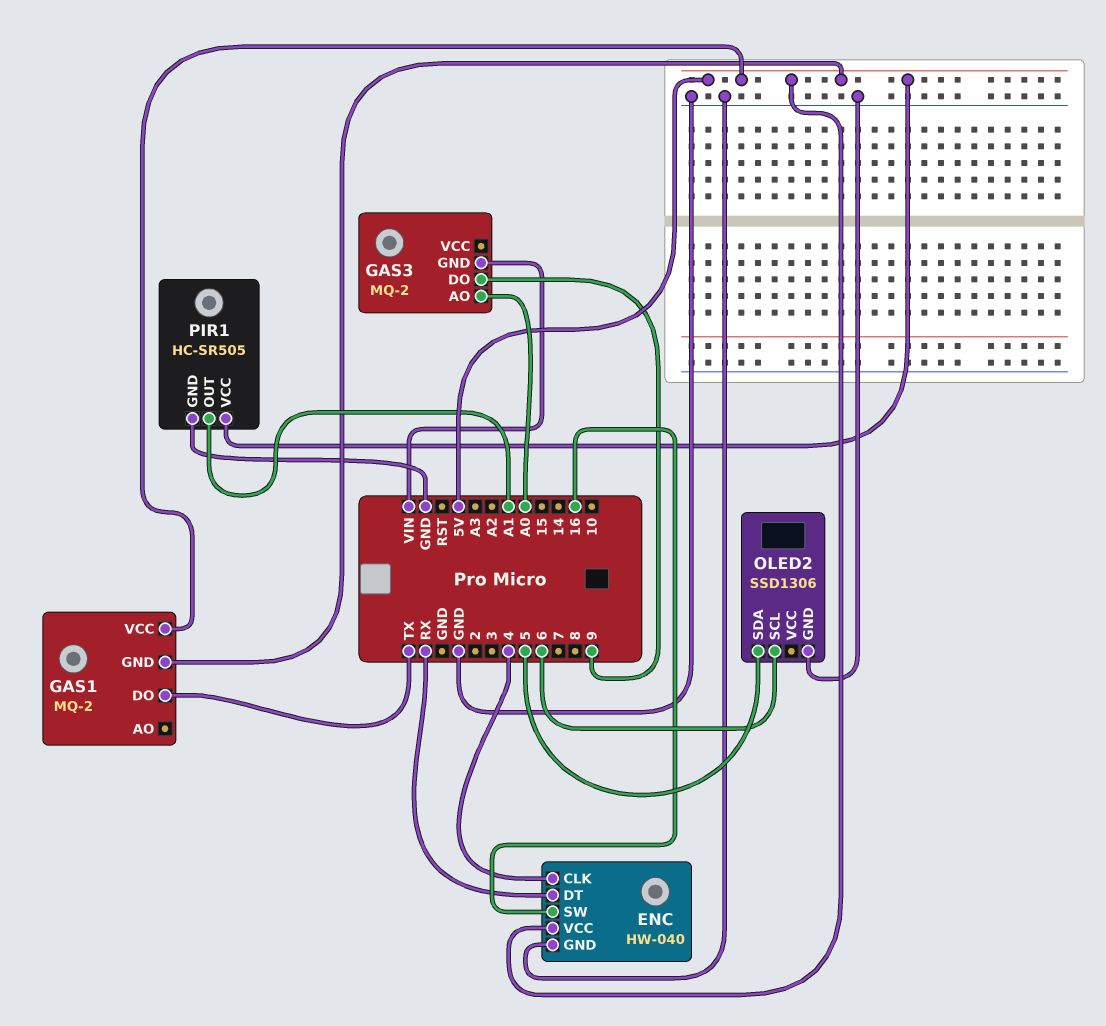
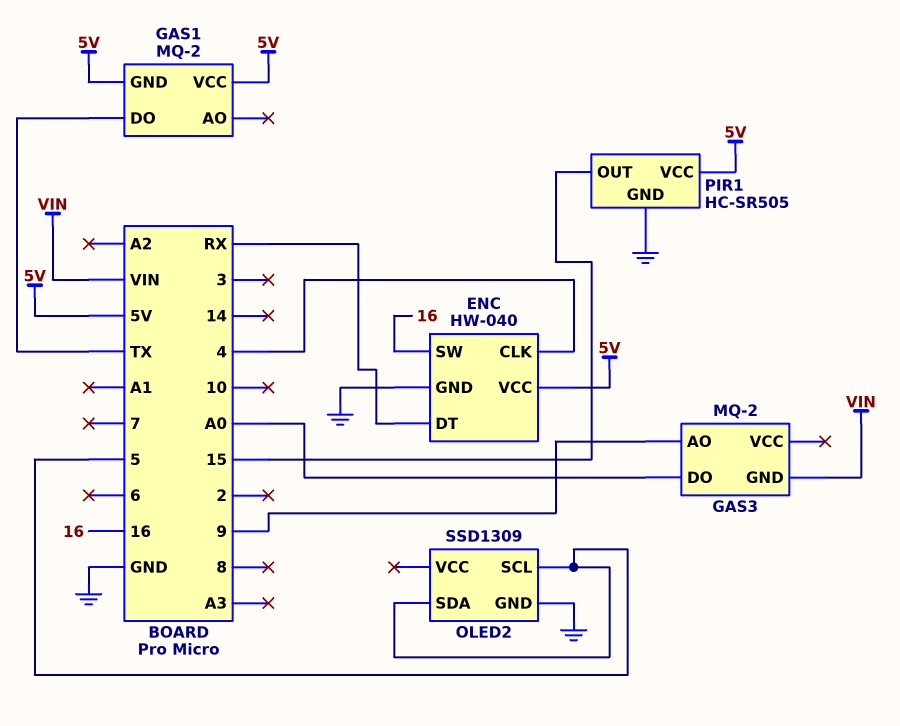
GAS3 pin AO: A0 -> 9
GAS3 pin DO: 9 -> A0
OLED2: SSD1306 -> SSD1309
OLED2 pin SCL: 6 -> 5
PIR1 pin OUT: A1 -> 15

